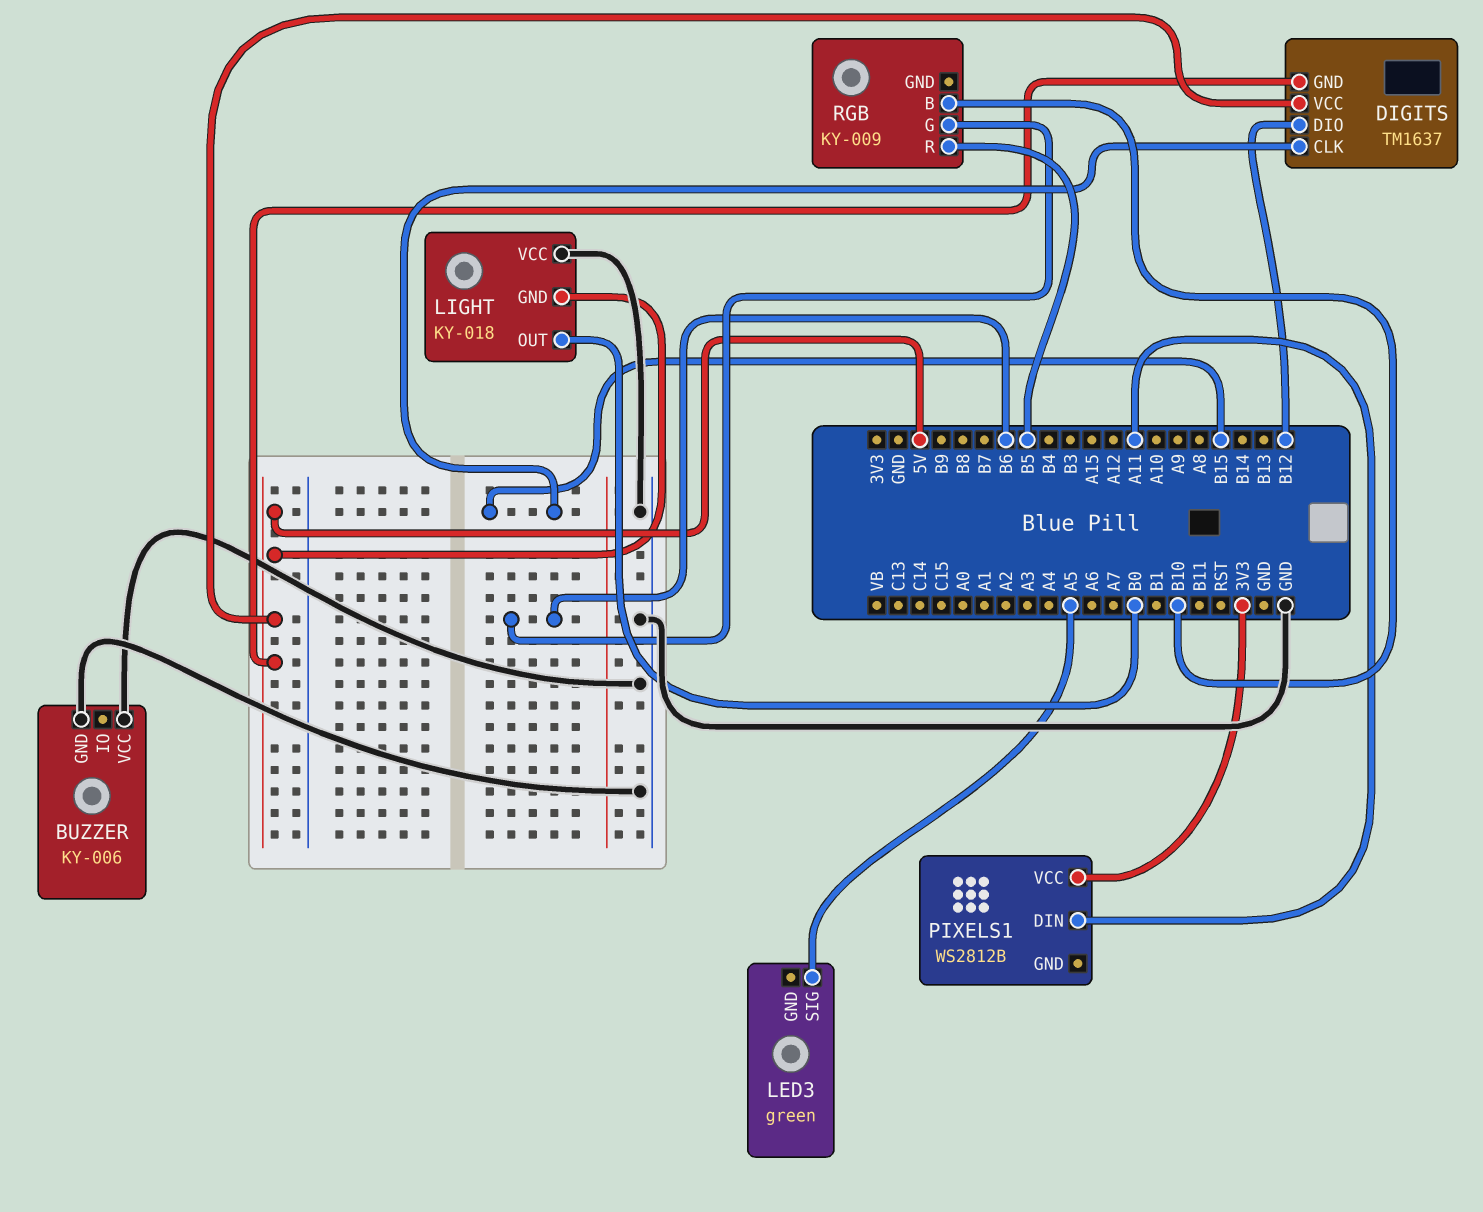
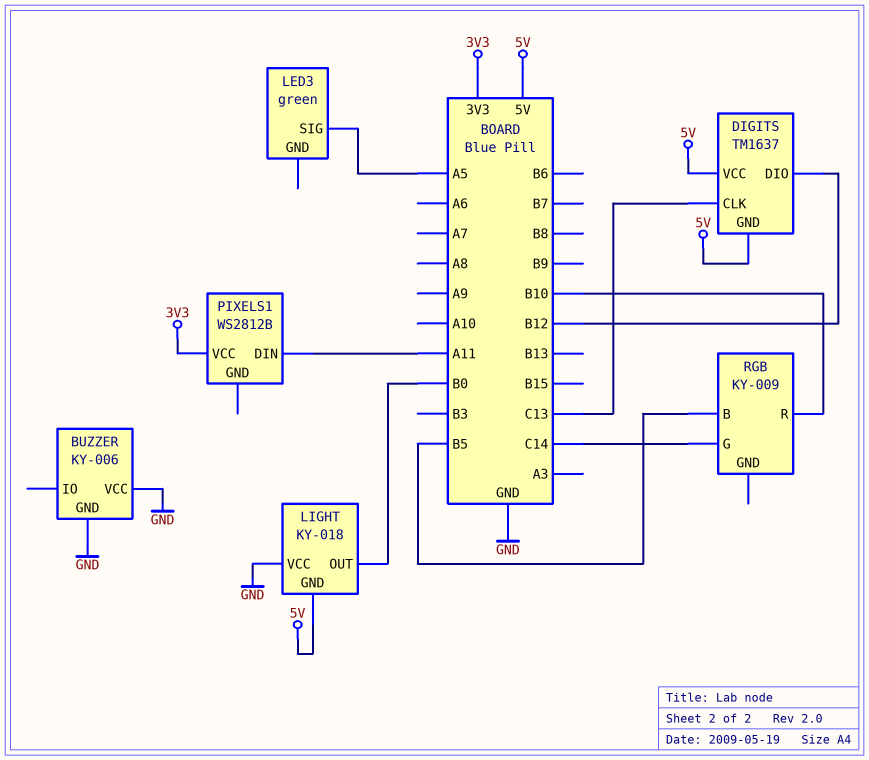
DIGITS pin CLK: B15 -> C13
RGB pin B: B10 -> B5
RGB pin G: B6 -> C14
RGB pin R: B5 -> B10

